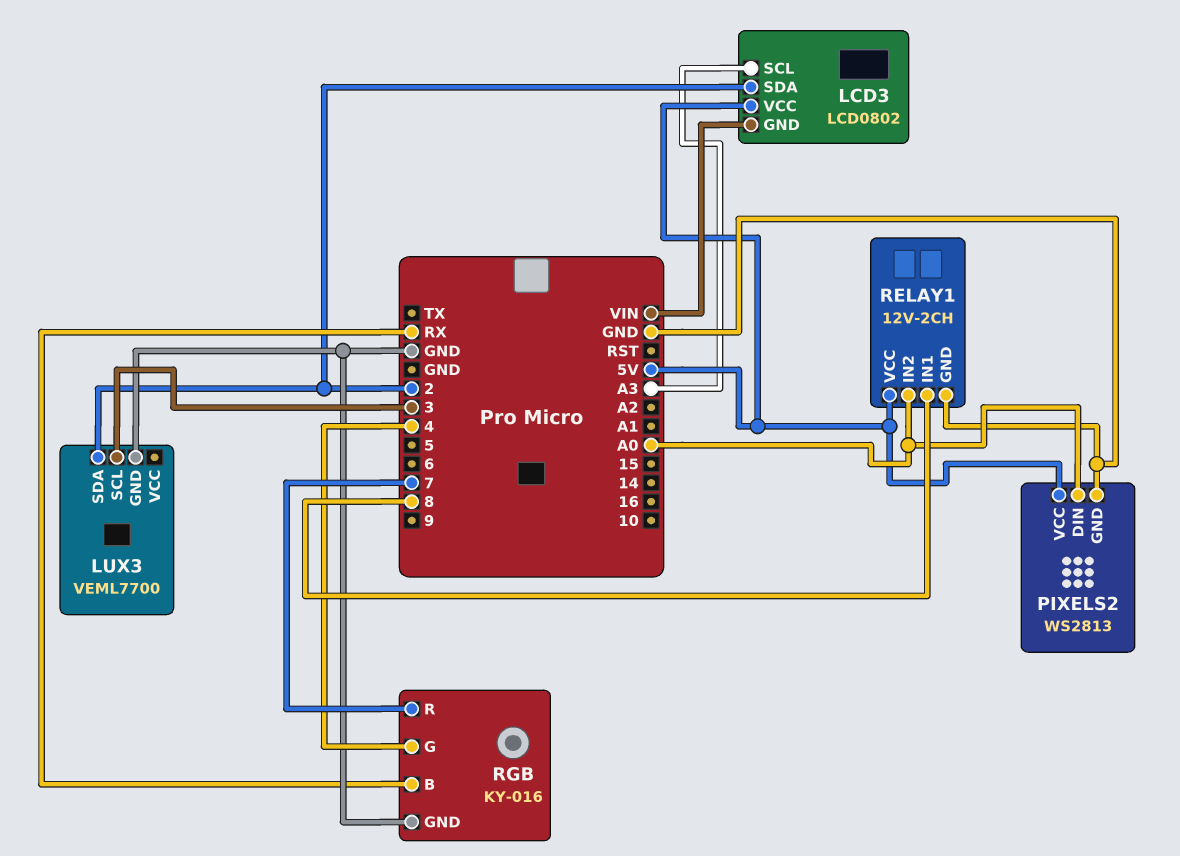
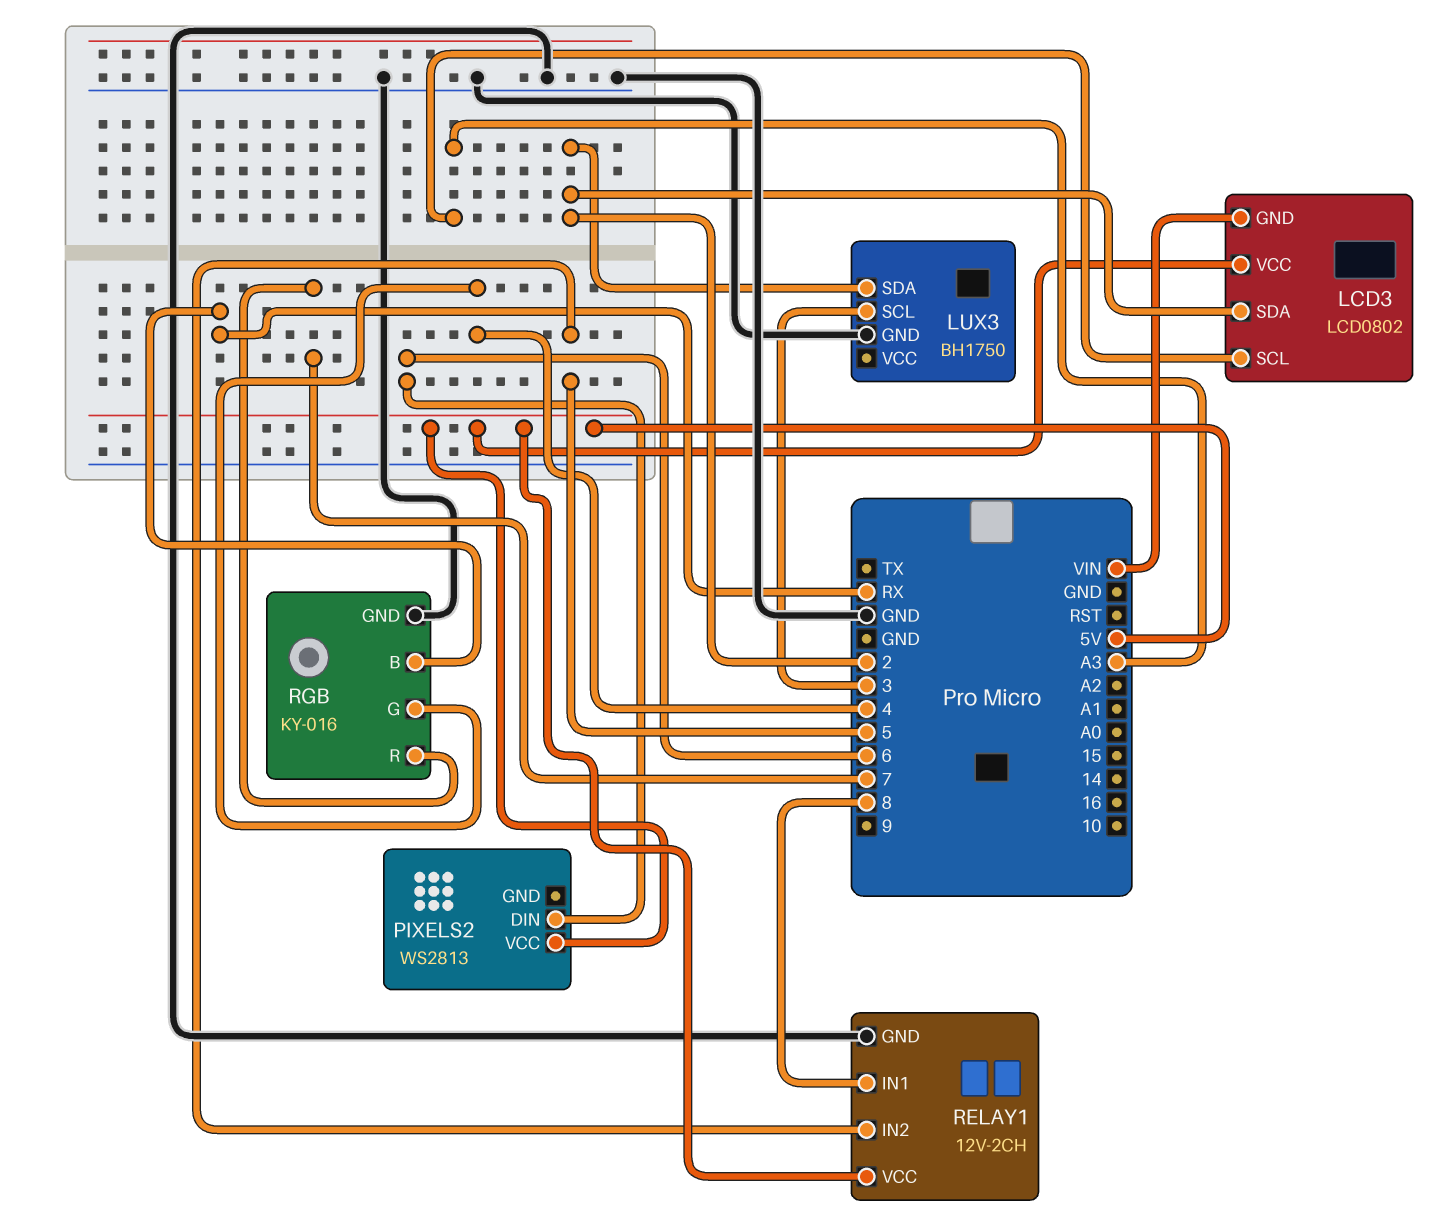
LUX3: VEML7700 -> BH1750
PIXELS2 pin DIN: A0 -> 6
PIXELS2 pin GND: GND -> none
RELAY1 pin IN2: A0 -> 5

